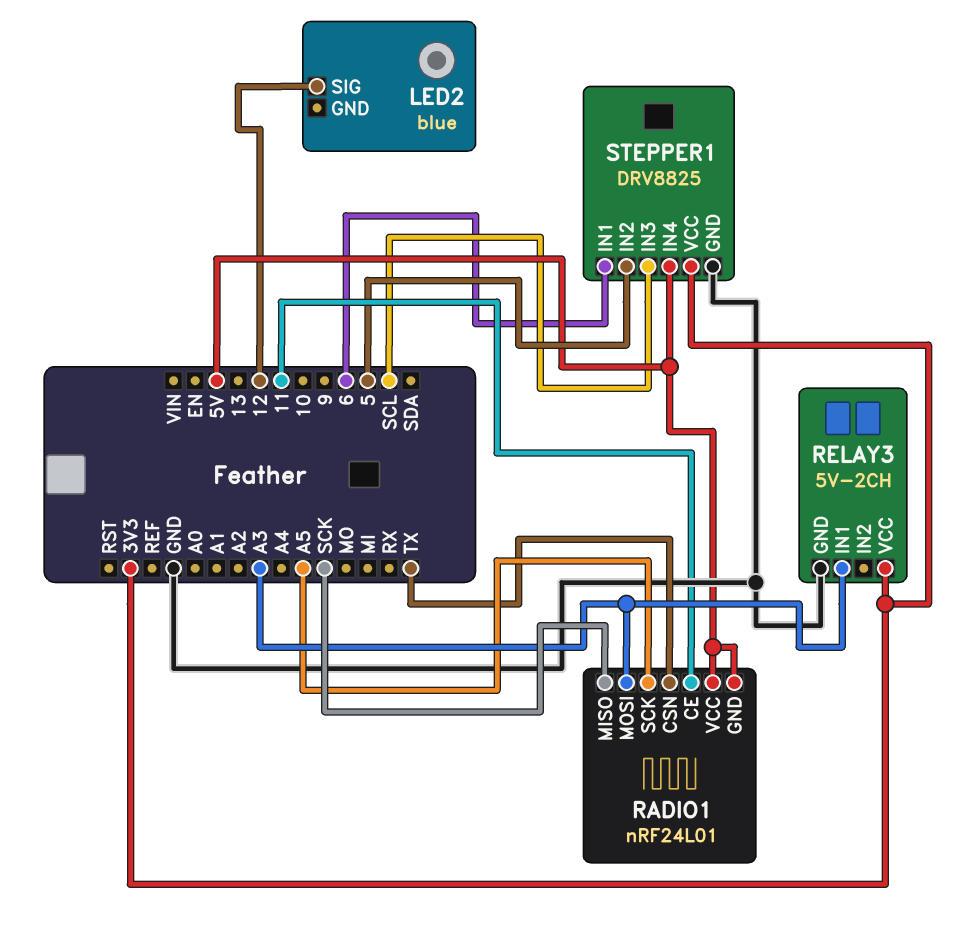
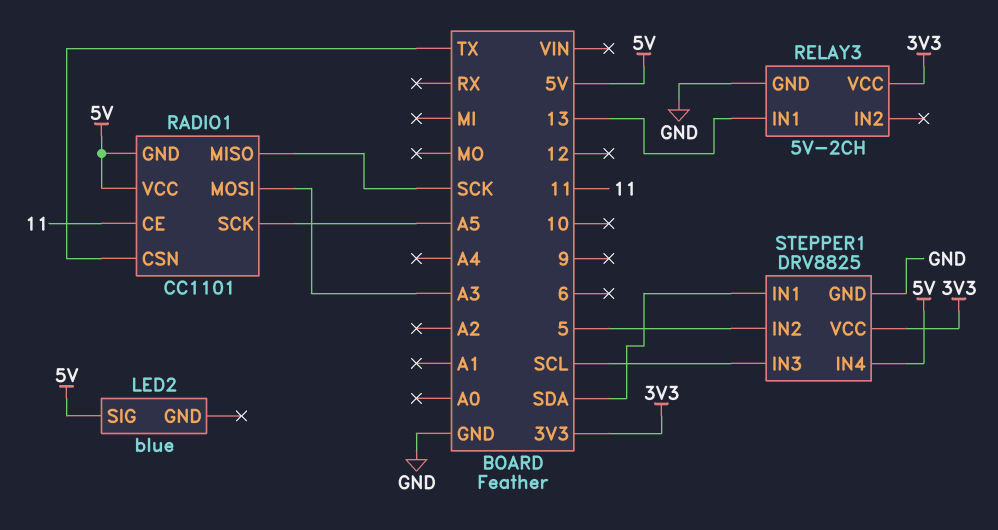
LED2 pin SIG: 12 -> 5V
RADIO1: nRF24L01 -> CC1101
RELAY3 pin IN1: A3 -> 13
STEPPER1 pin IN1: 6 -> SDA

